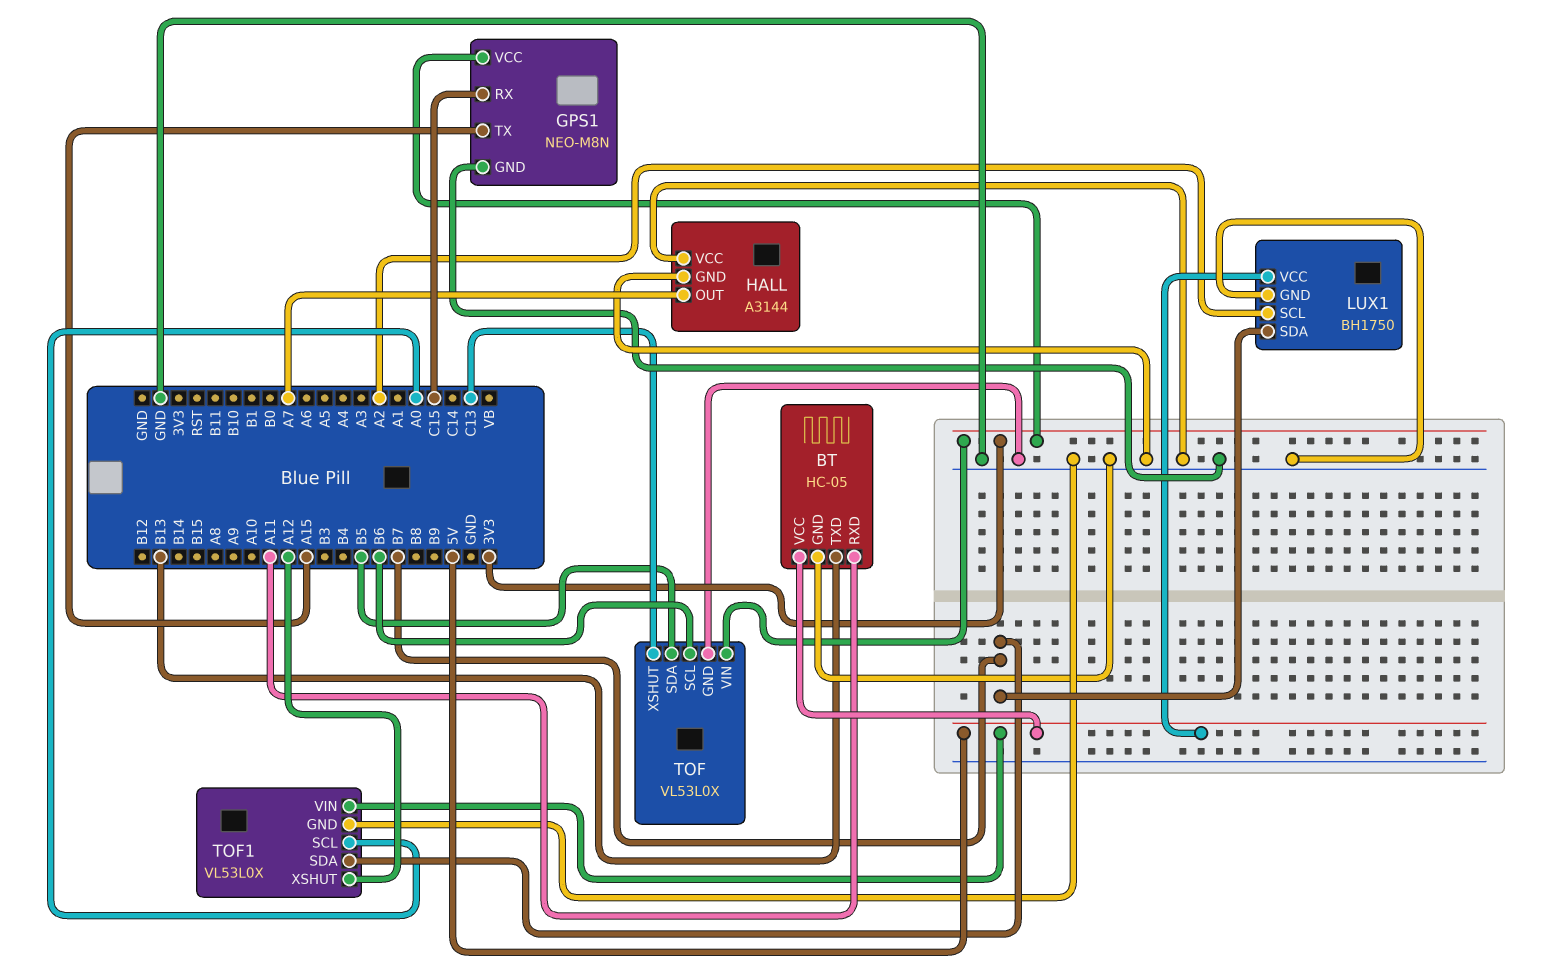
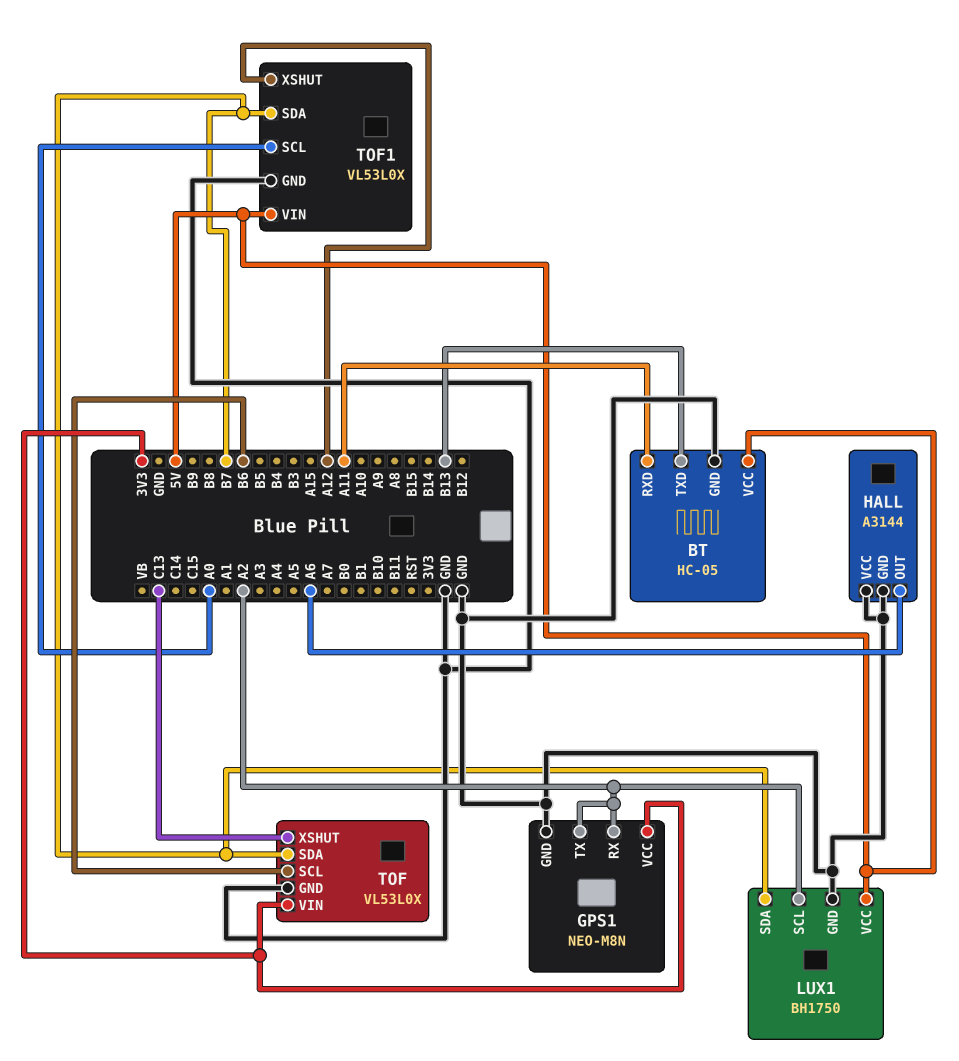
GPS1 pin RX: C15 -> A2
GPS1 pin TX: A15 -> A2
HALL pin OUT: A7 -> A6
TOF pin SDA: B5 -> B7

